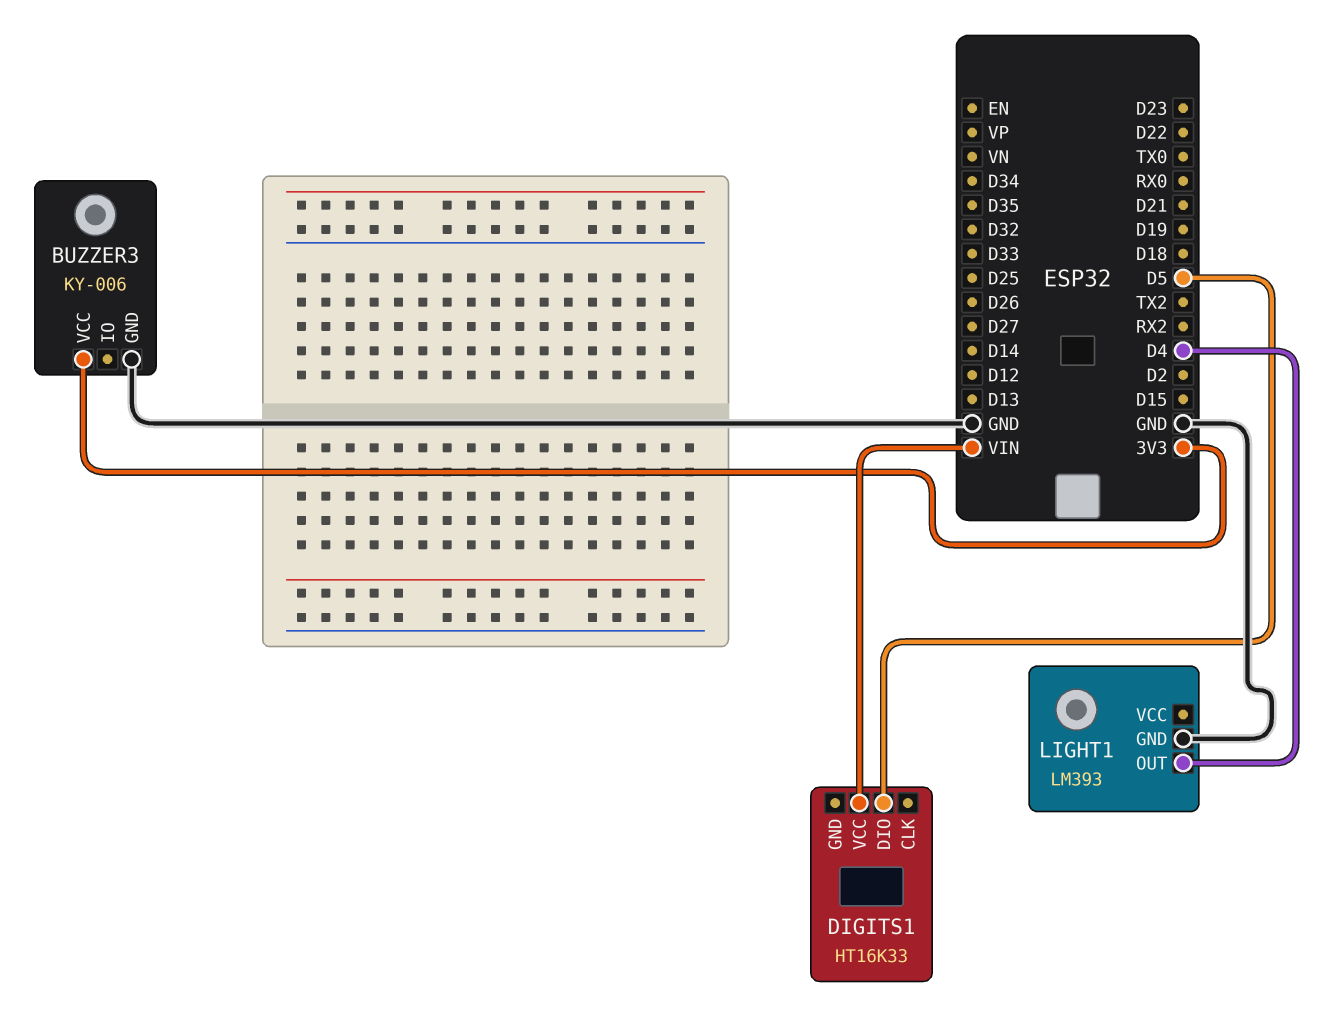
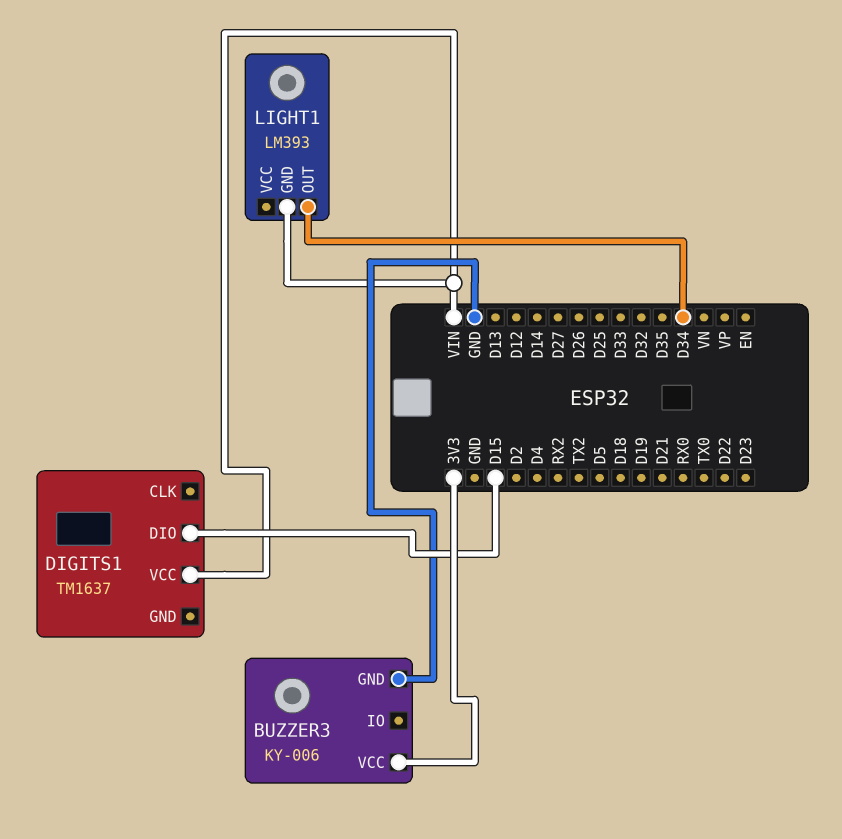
DIGITS1: HT16K33 -> TM1637
DIGITS1 pin DIO: D5 -> D15
LIGHT1 pin GND: GND -> VIN
LIGHT1 pin OUT: D4 -> D34

